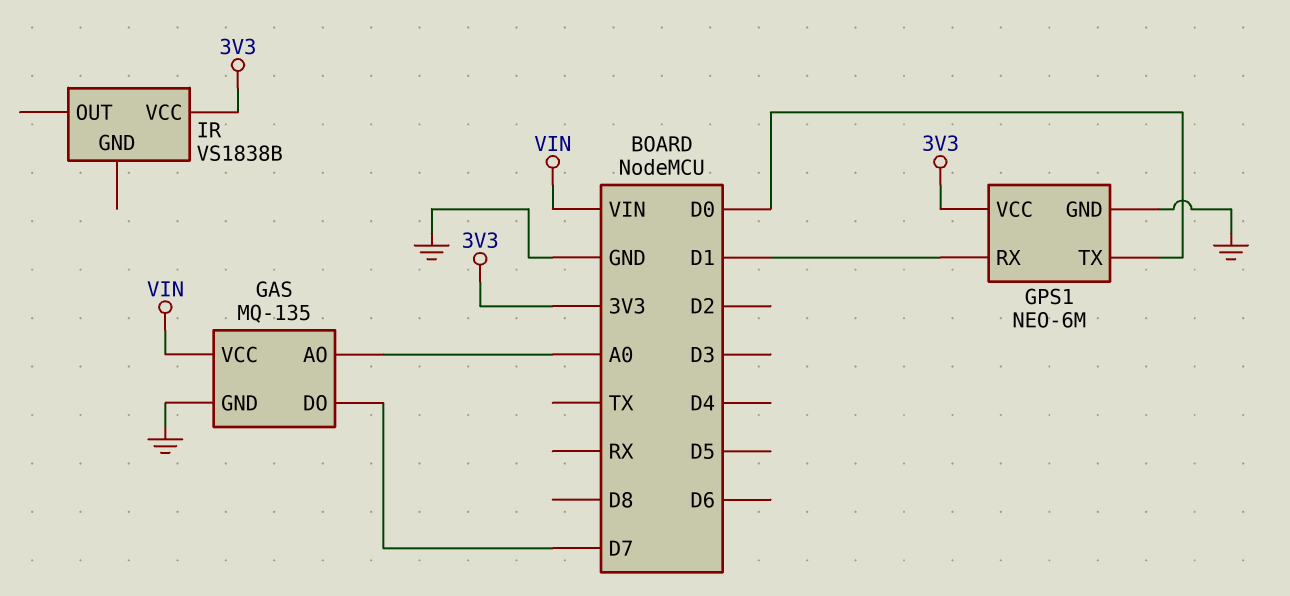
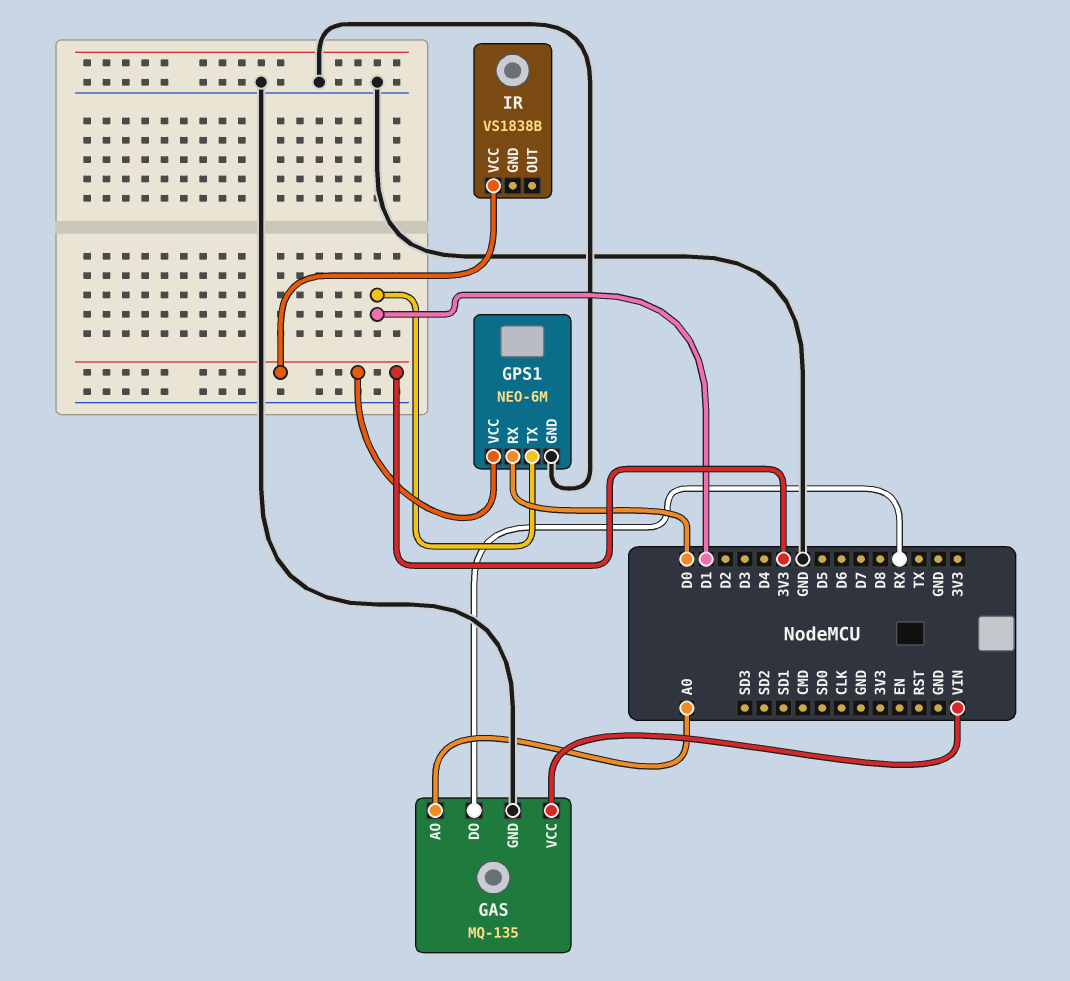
GAS pin DO: D7 -> RX
GPS1 pin RX: D1 -> D0
GPS1 pin TX: D0 -> D1

